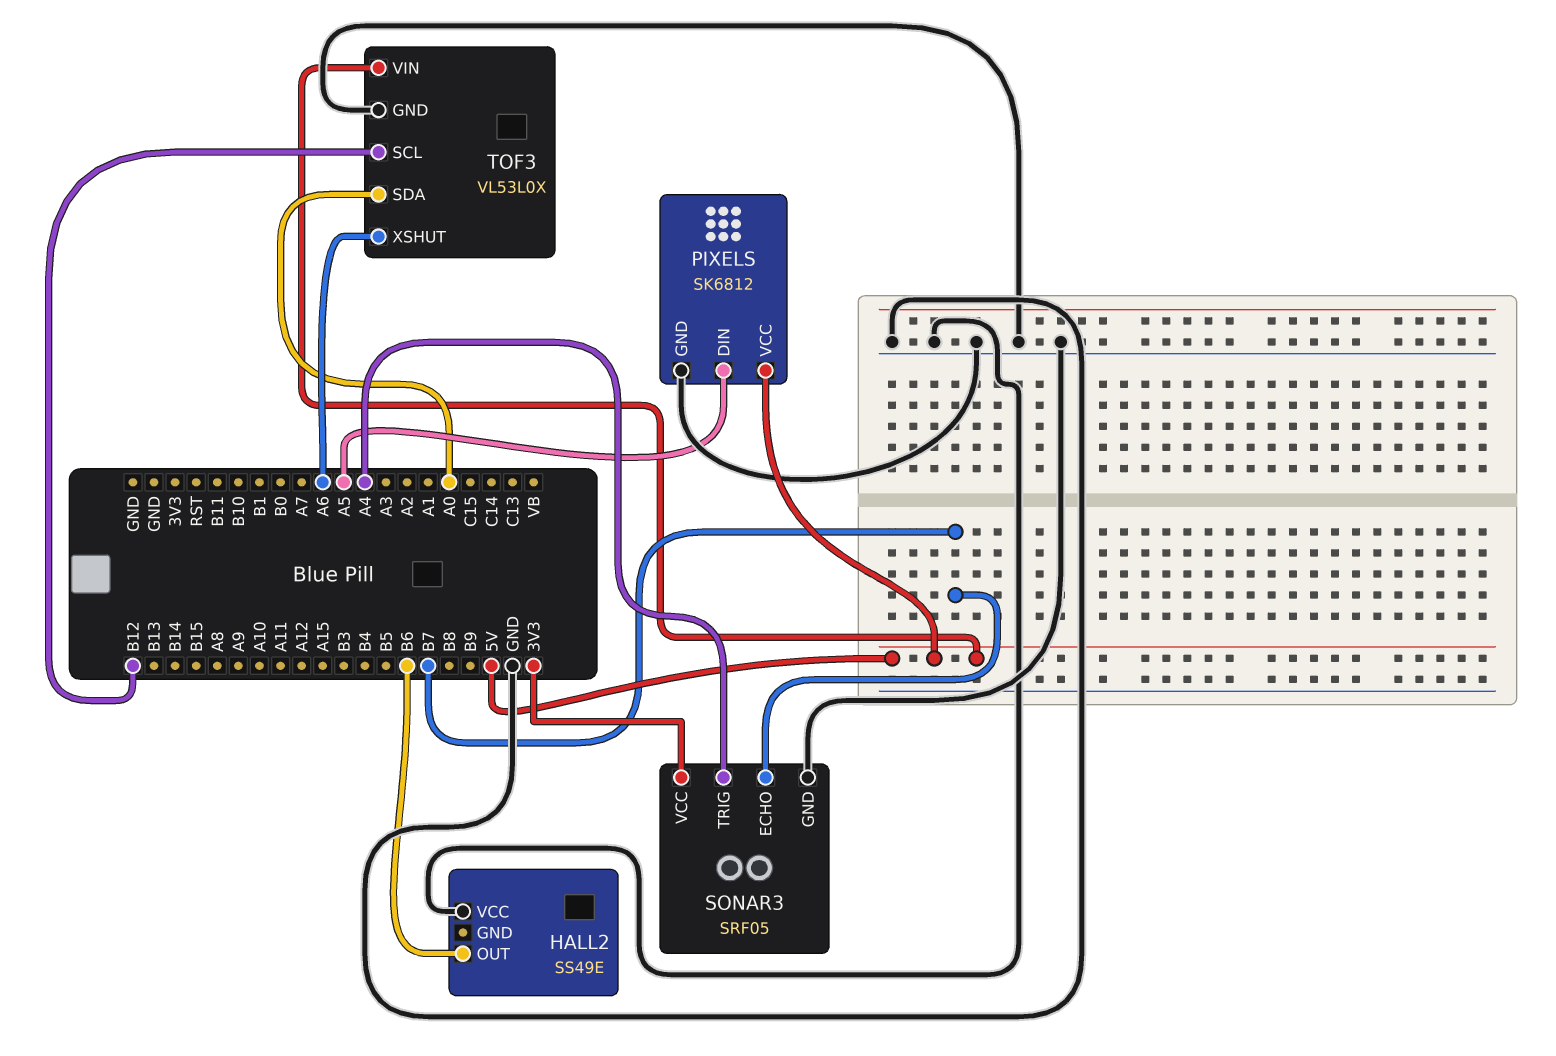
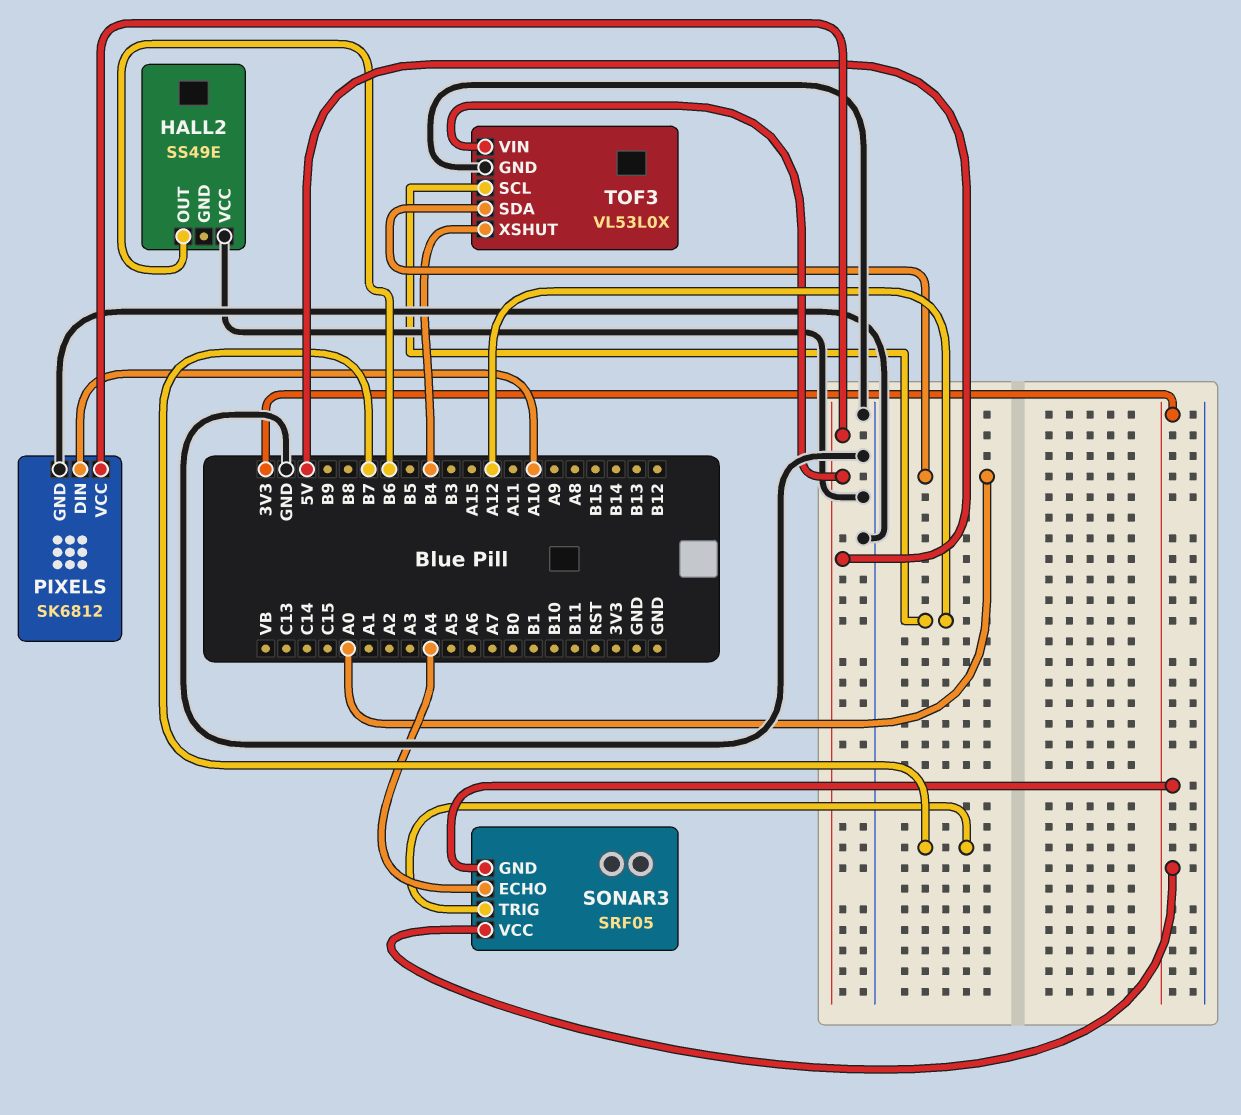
PIXELS pin DIN: A5 -> A10
SONAR3 pin ECHO: B7 -> A4
SONAR3 pin GND: GND -> 3V3
SONAR3 pin TRIG: A4 -> B7
TOF3 pin SCL: B12 -> A12
TOF3 pin XSHUT: A6 -> B4

